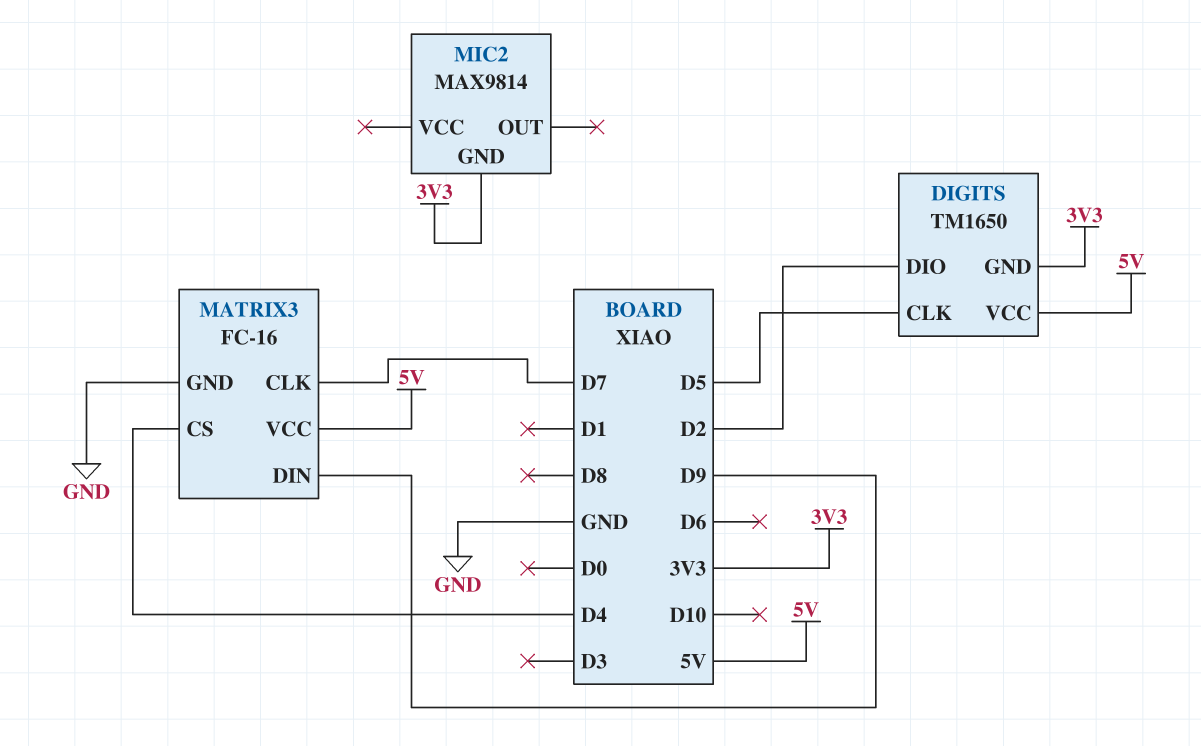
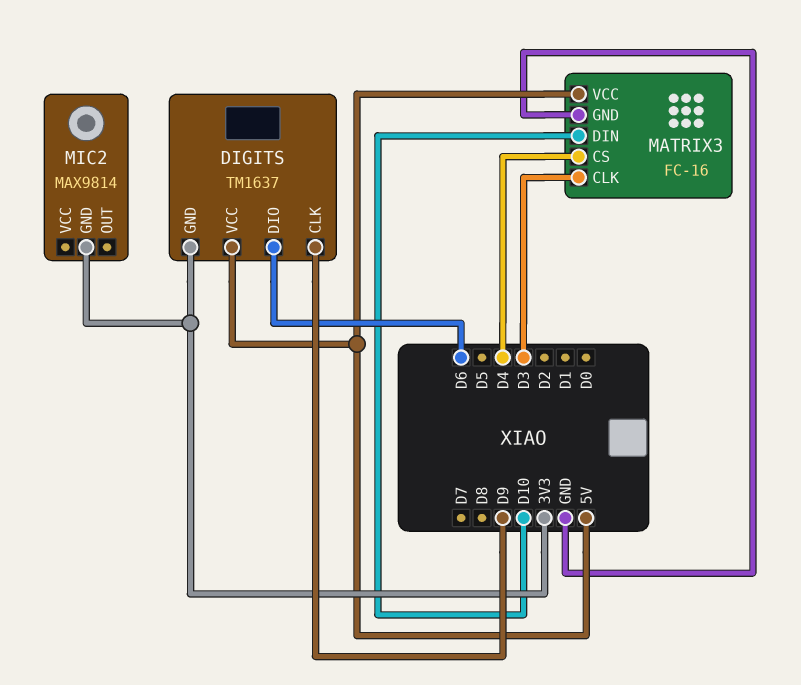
DIGITS: TM1650 -> TM1637
DIGITS pin CLK: D5 -> D9
DIGITS pin DIO: D2 -> D6
MATRIX3 pin CLK: D7 -> D3
MATRIX3 pin DIN: D9 -> D10

